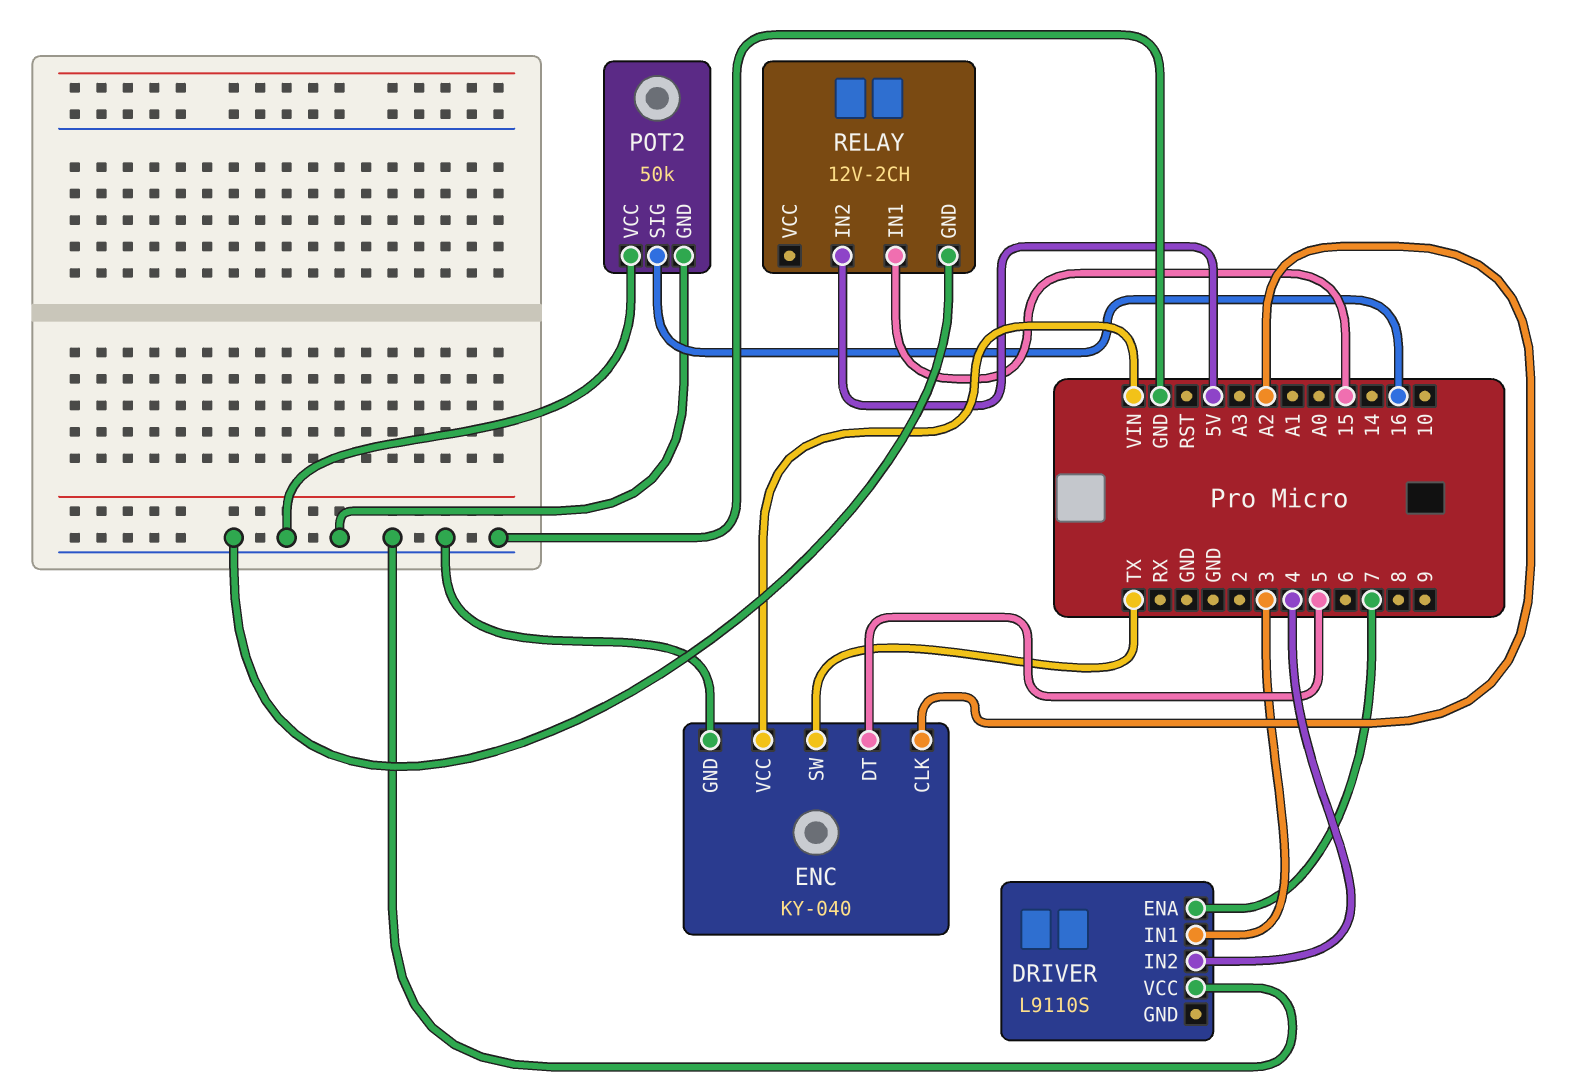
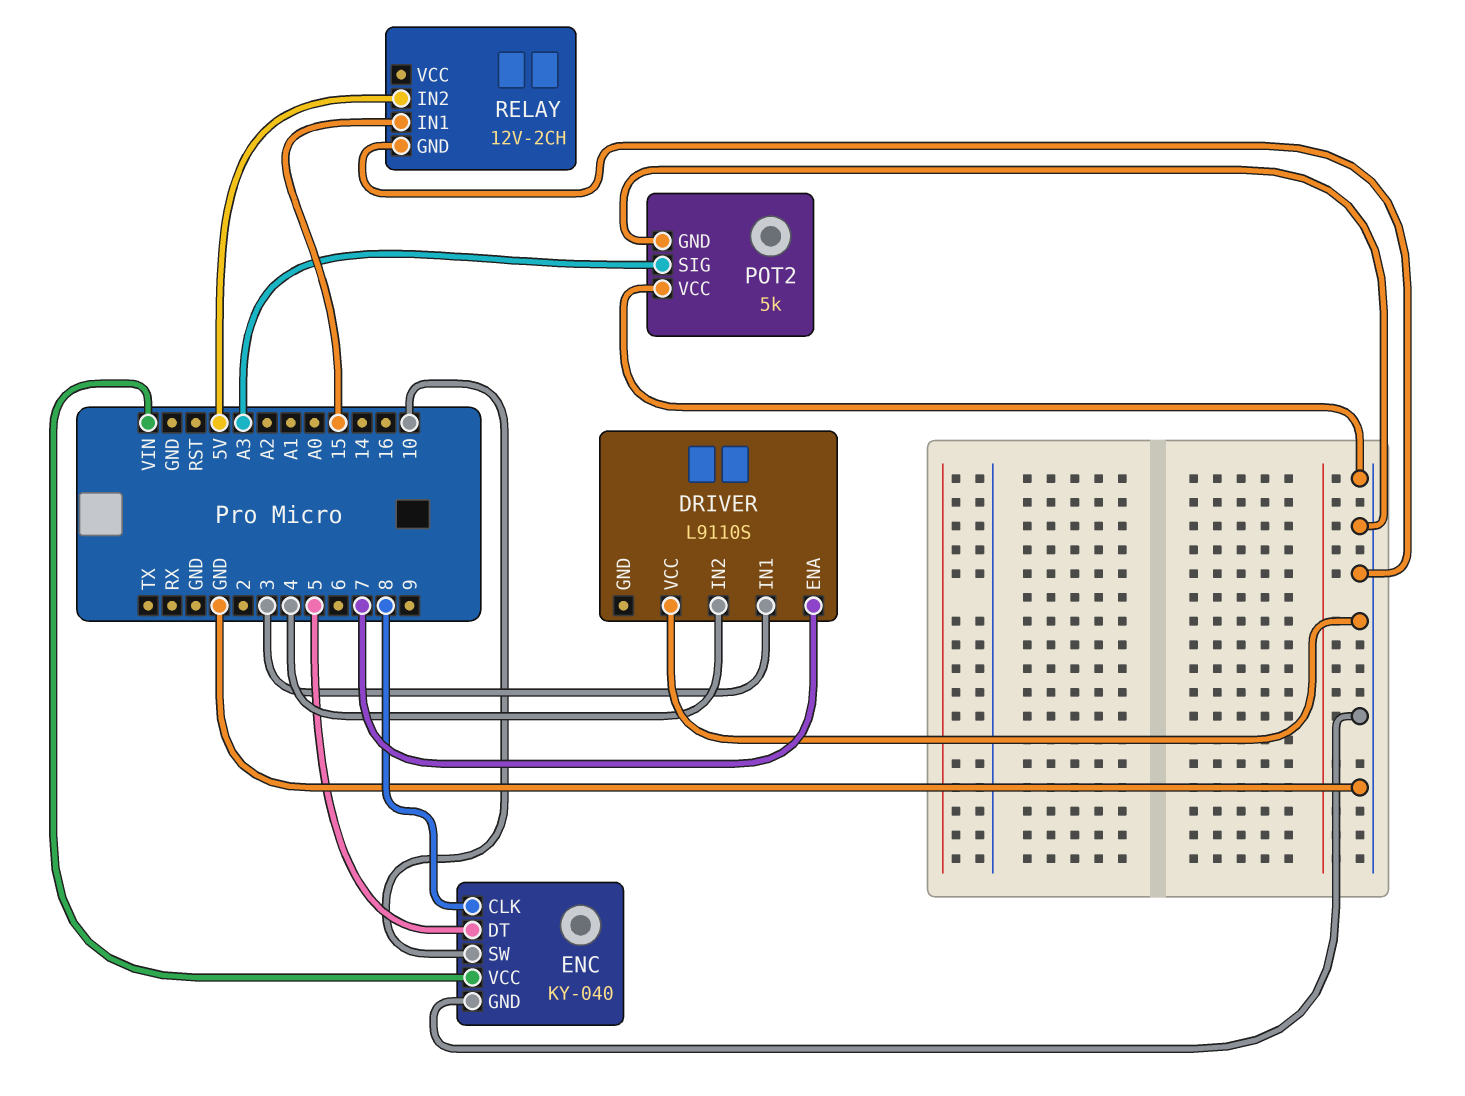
ENC pin CLK: A2 -> 8
ENC pin SW: TX -> 10
POT2: 50k -> 5k
POT2 pin SIG: 16 -> A3

